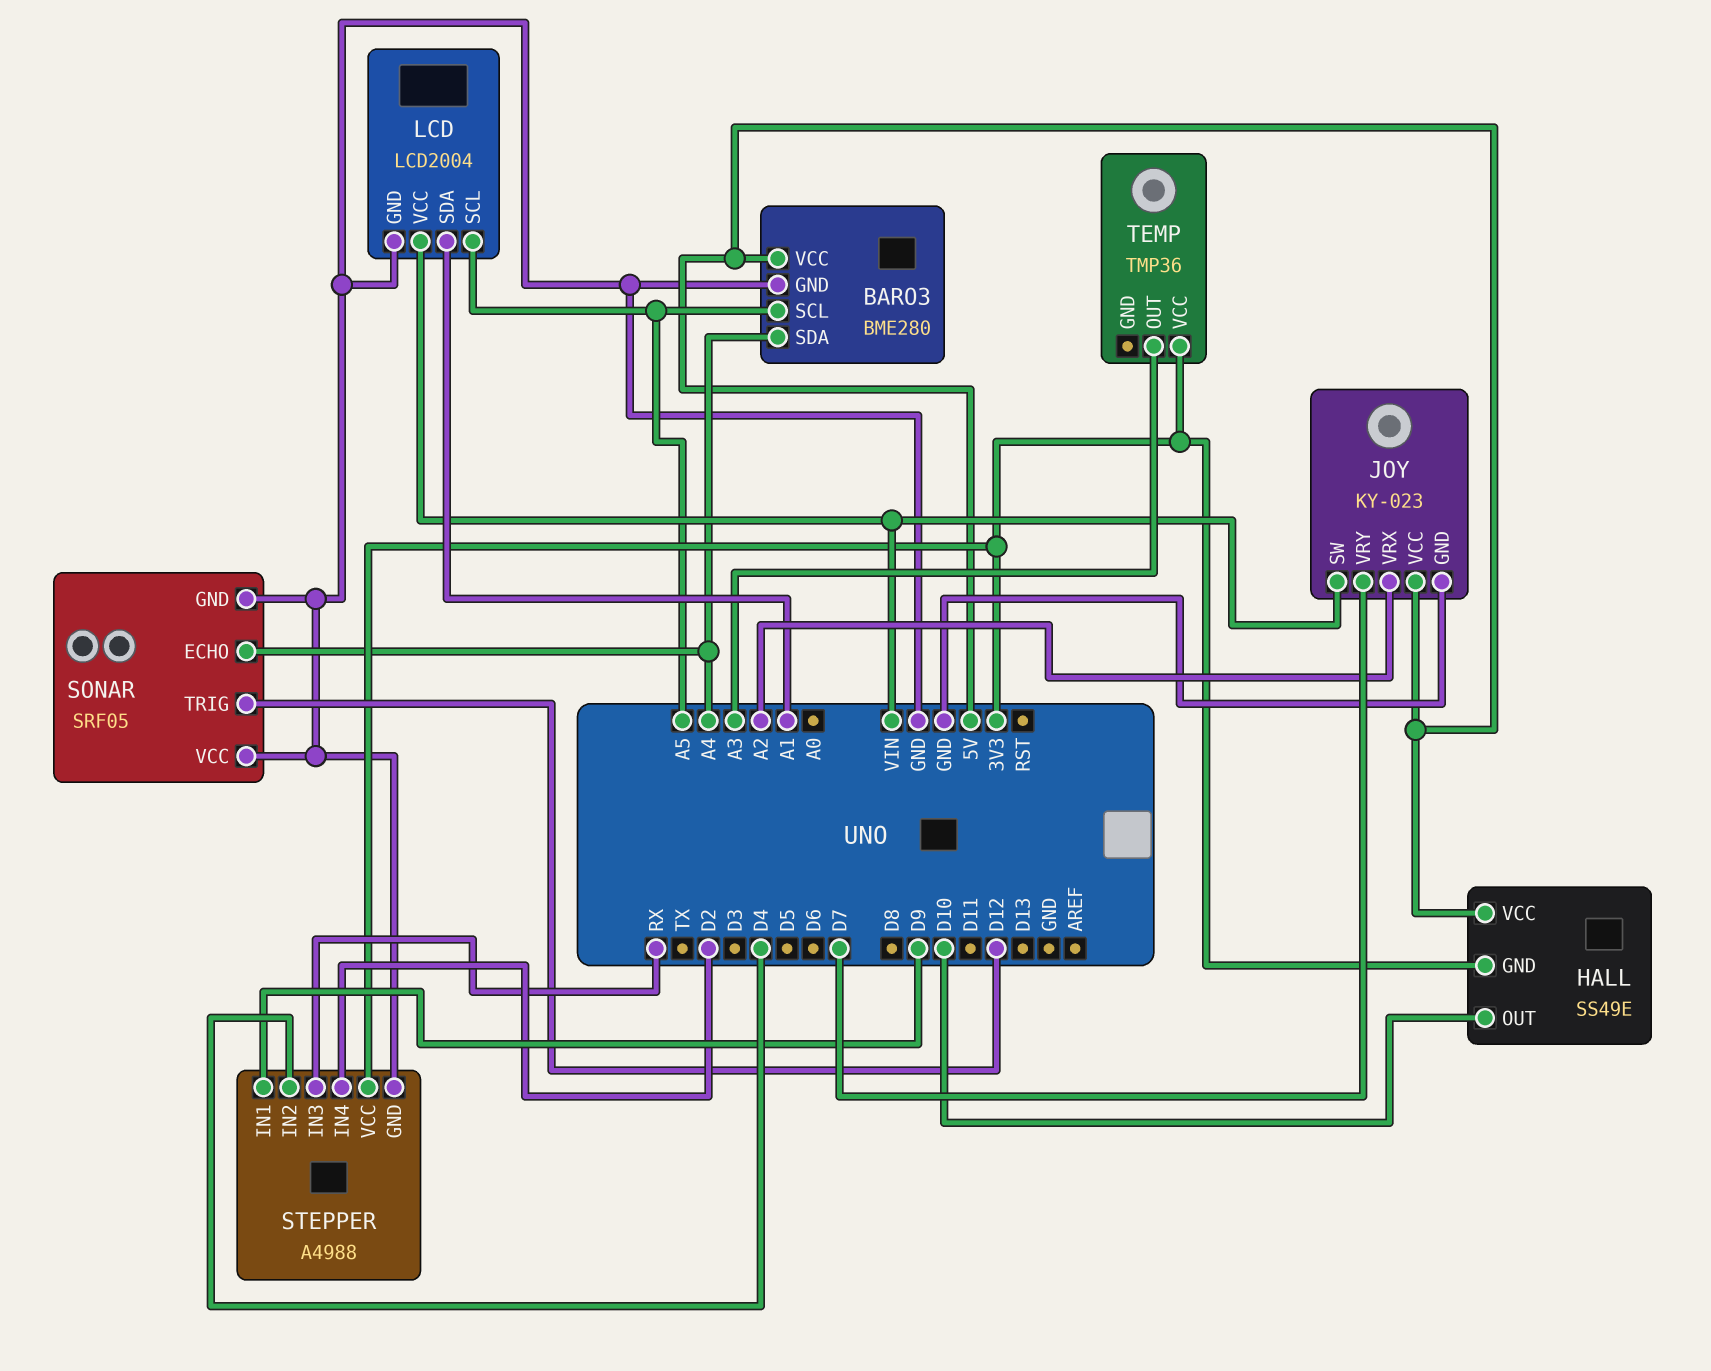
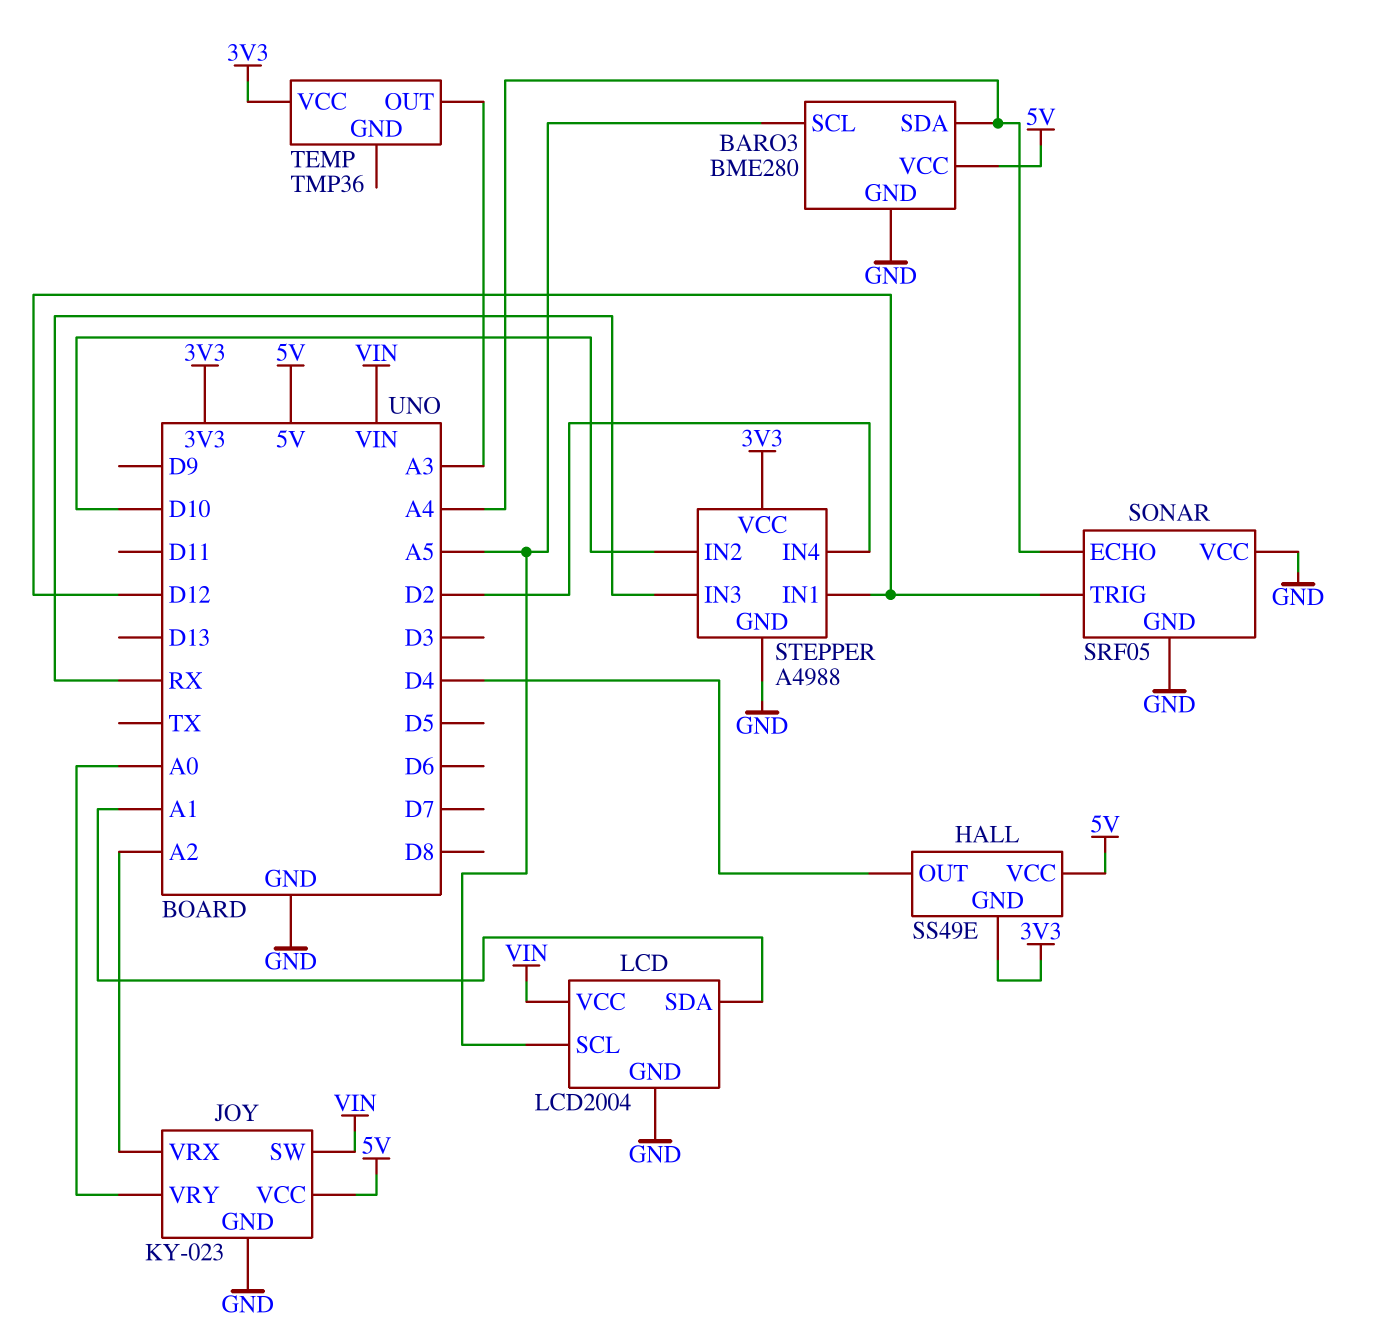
HALL pin OUT: D10 -> D4
JOY pin VRY: D7 -> A0
STEPPER pin IN1: D9 -> D12
STEPPER pin IN2: D4 -> D10

